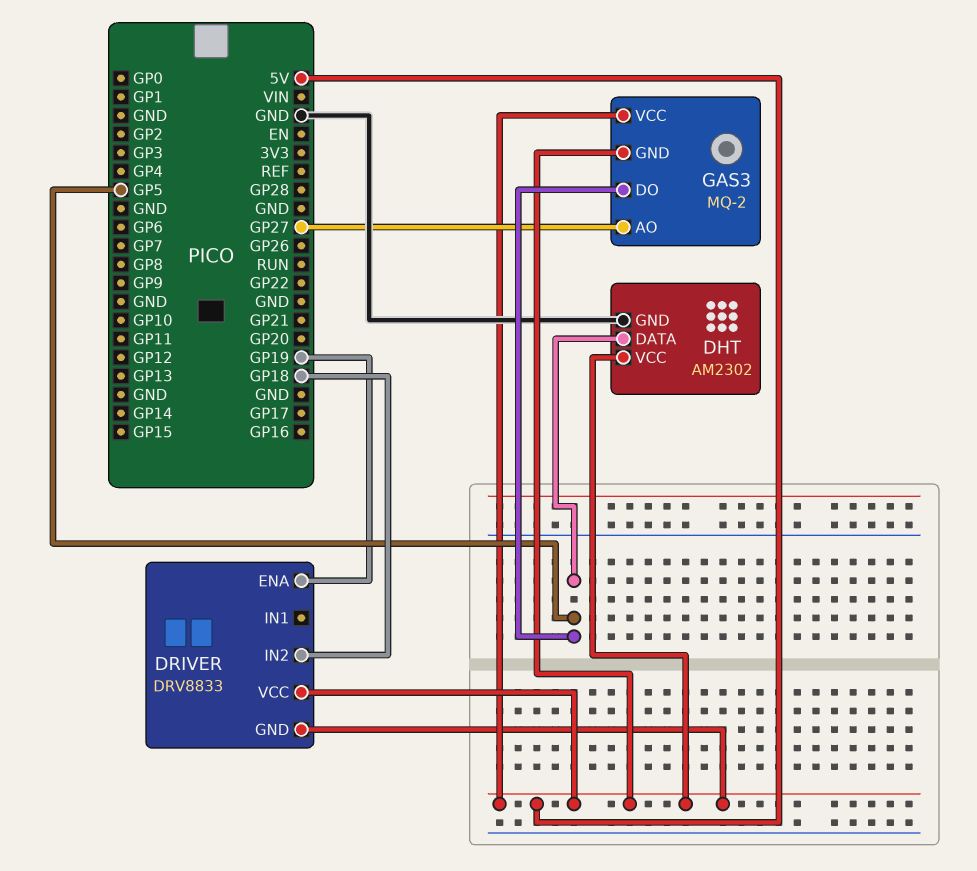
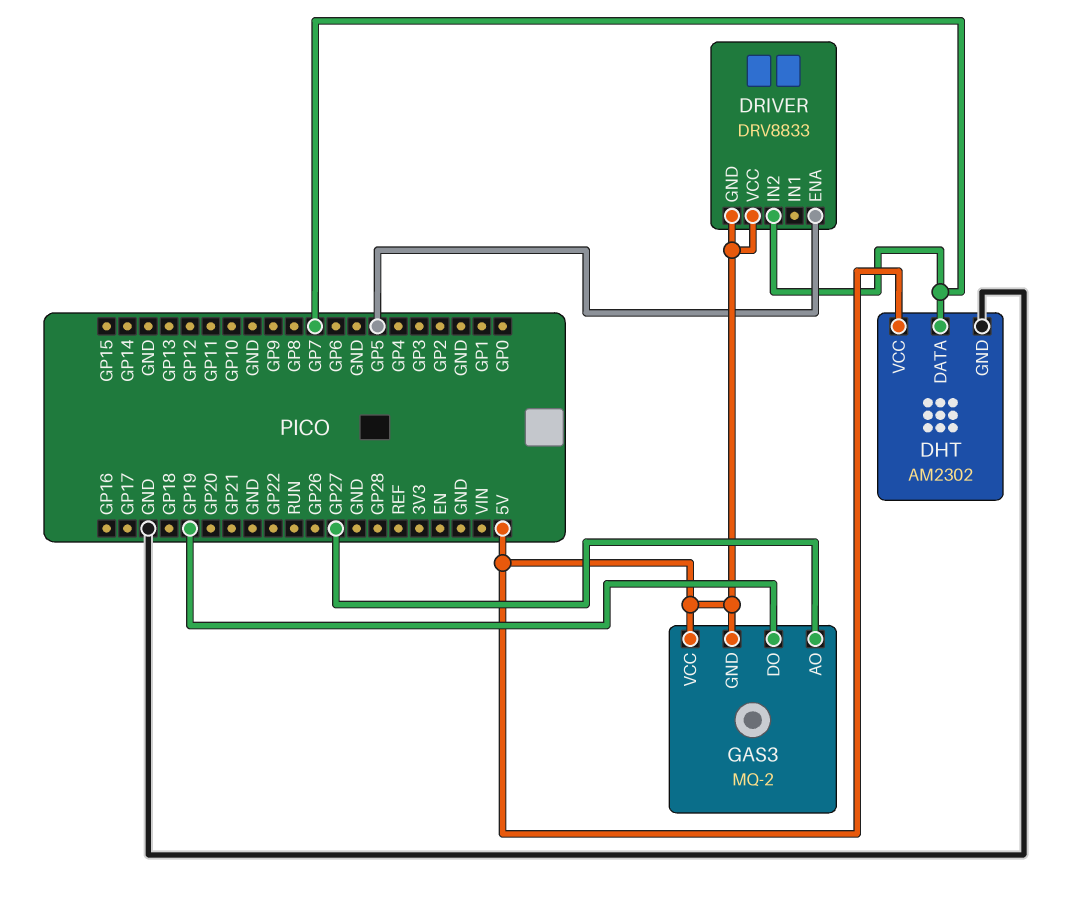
DHT pin DATA: GP5 -> GP7
DRIVER pin ENA: GP19 -> GP5
DRIVER pin IN2: GP18 -> GP7
GAS3 pin DO: GP5 -> GP19

